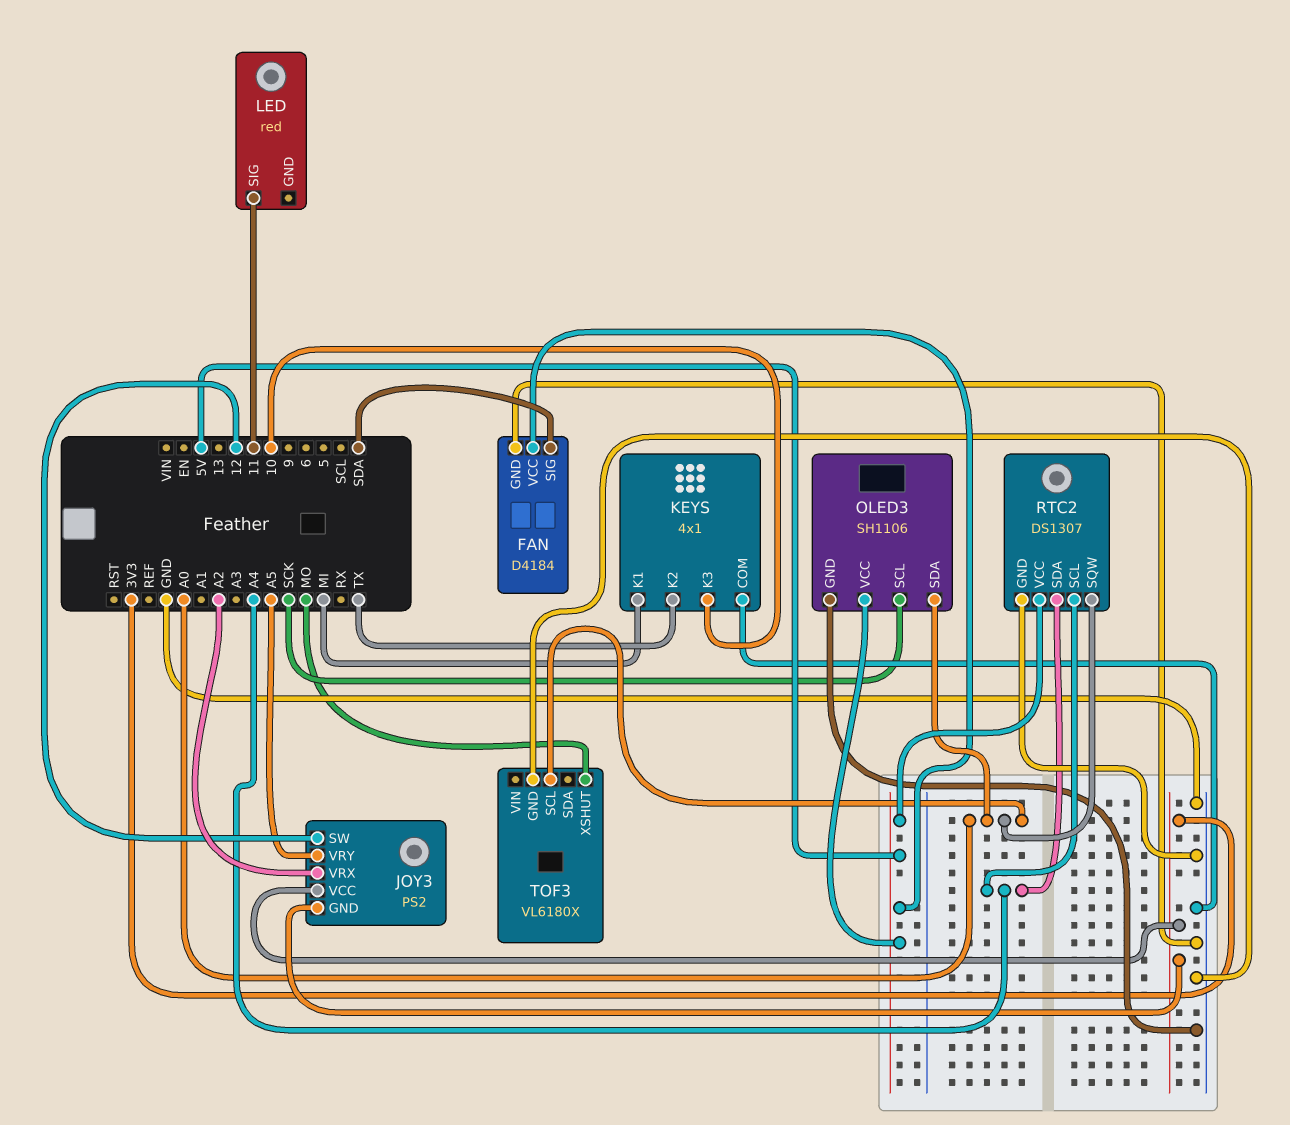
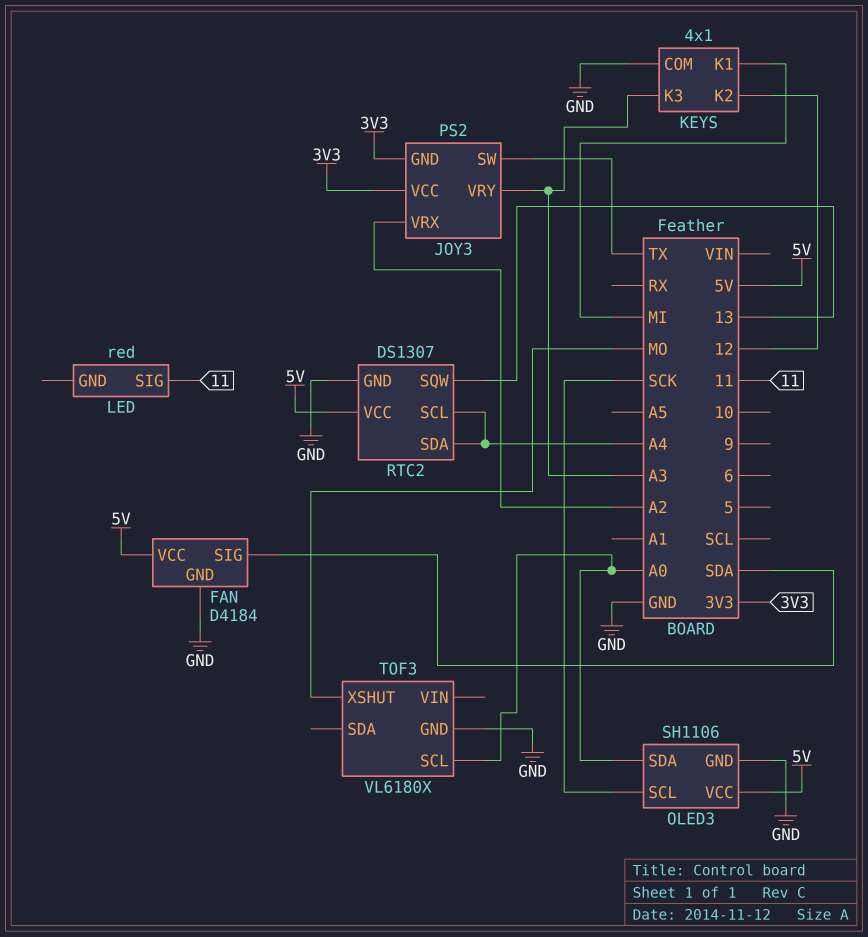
JOY3 pin SW: 12 -> TX
JOY3 pin VRY: A5 -> A3
KEYS pin K2: TX -> 12
KEYS pin K3: 10 -> A3
RTC2 pin SQW: A0 -> 13

